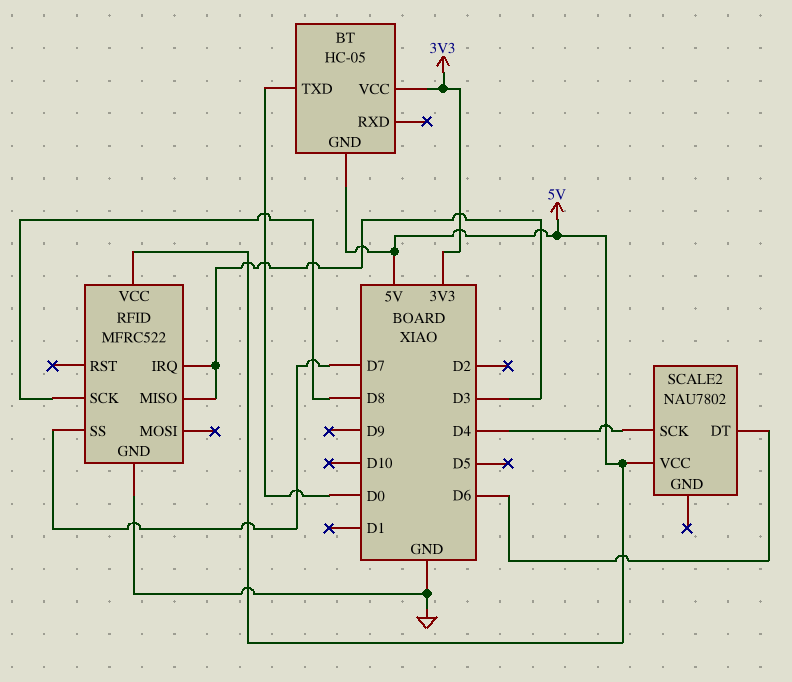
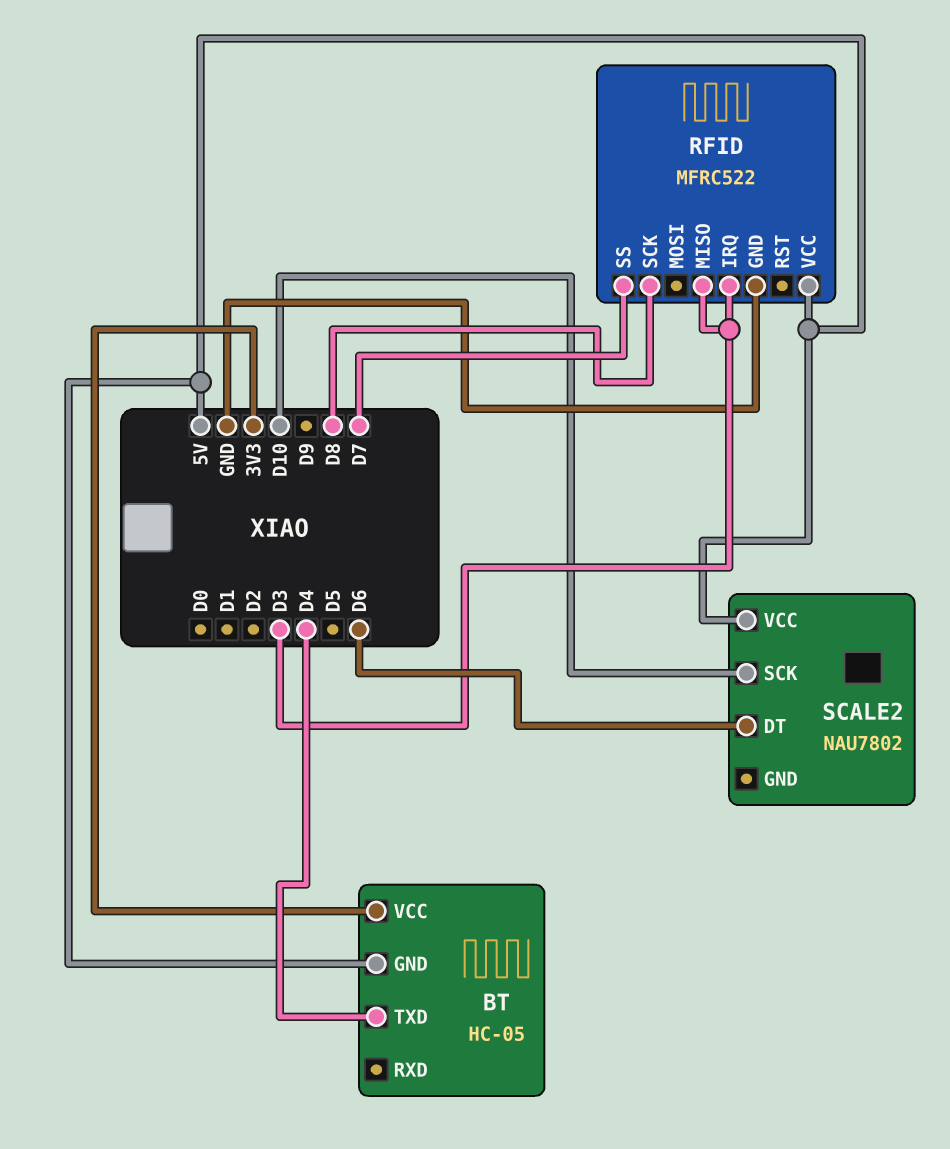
BT pin TXD: D0 -> D4
SCALE2 pin SCK: D4 -> D10

